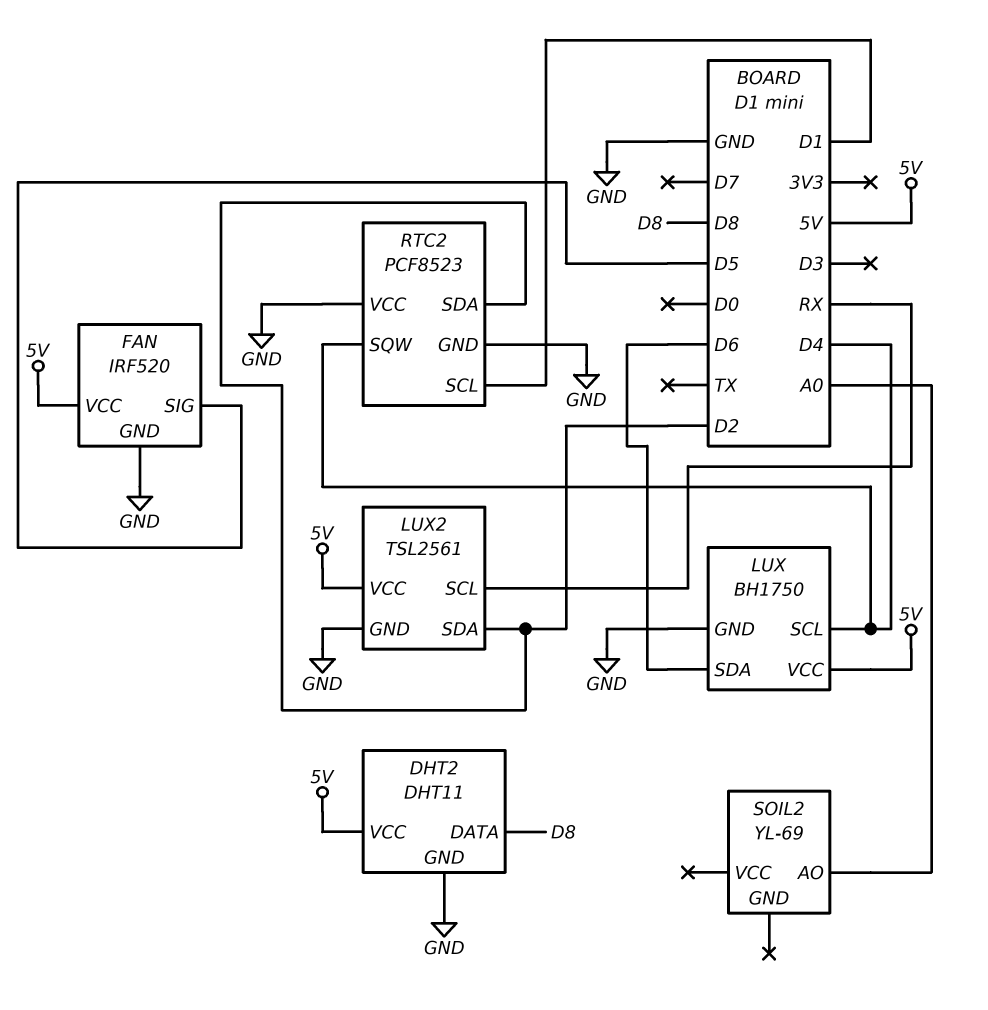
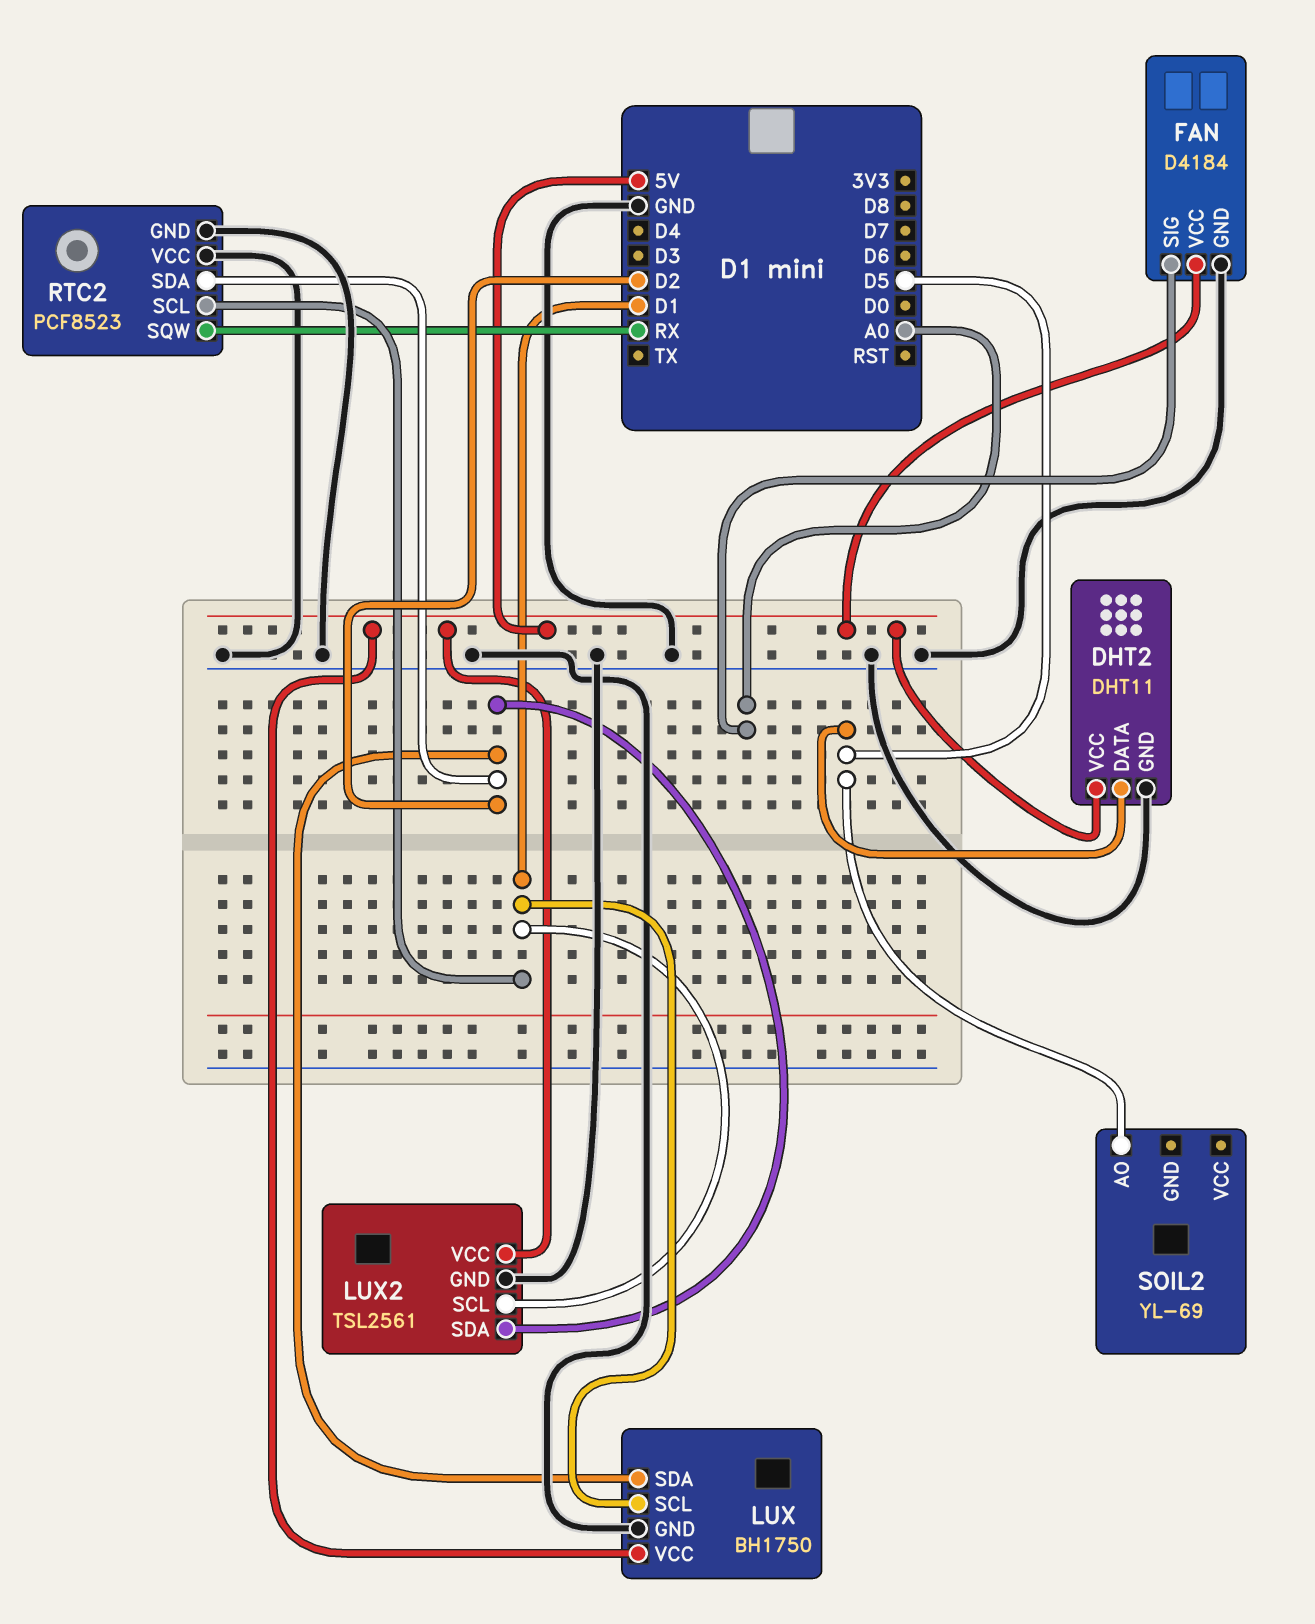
DHT2 pin DATA: D8 -> D5
FAN: IRF520 -> D4184
FAN pin SIG: D5 -> A0
LUX pin SCL: D4 -> D1
LUX pin SDA: D6 -> D2
LUX2 pin SCL: RX -> D1
RTC2 pin SQW: D4 -> RX
SOIL2 pin AO: A0 -> D5

